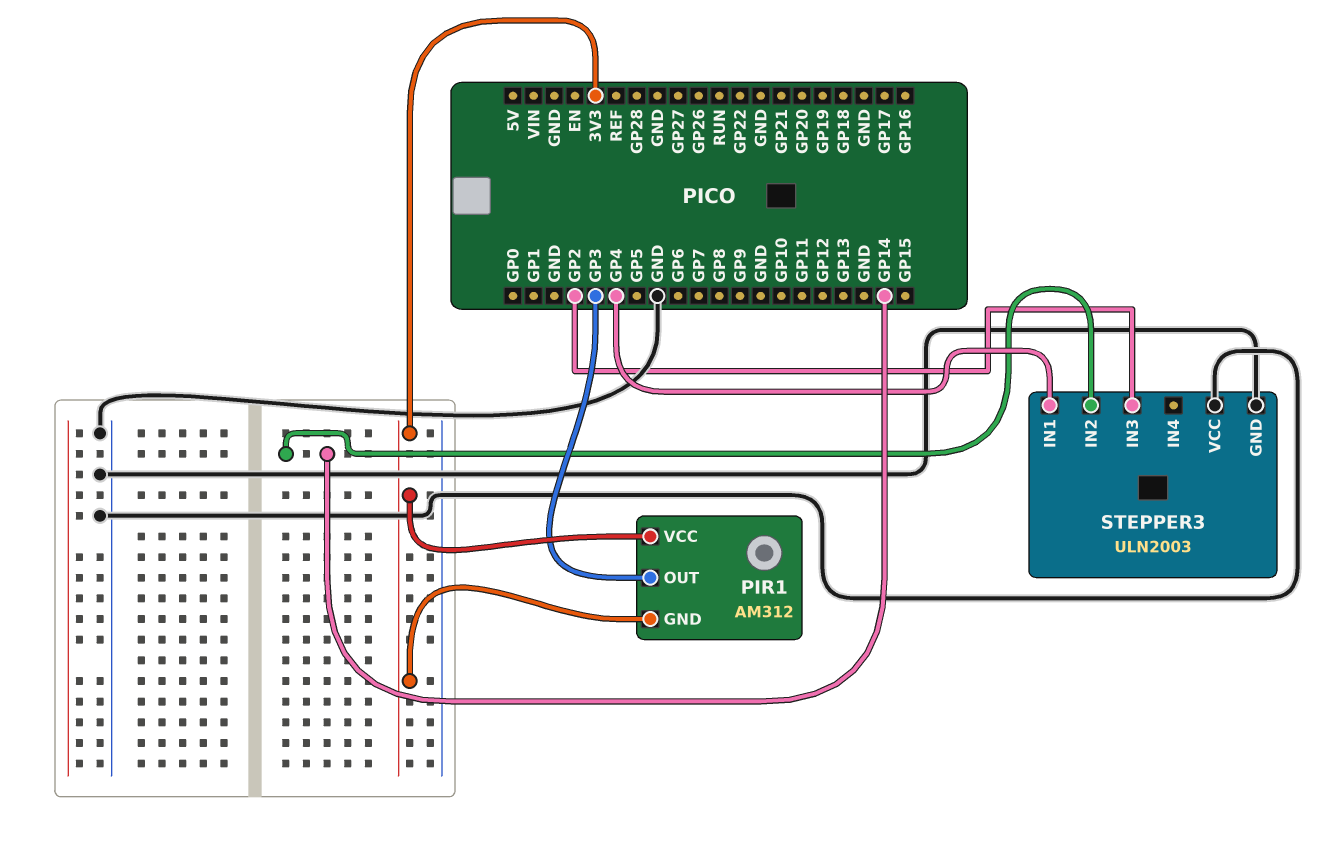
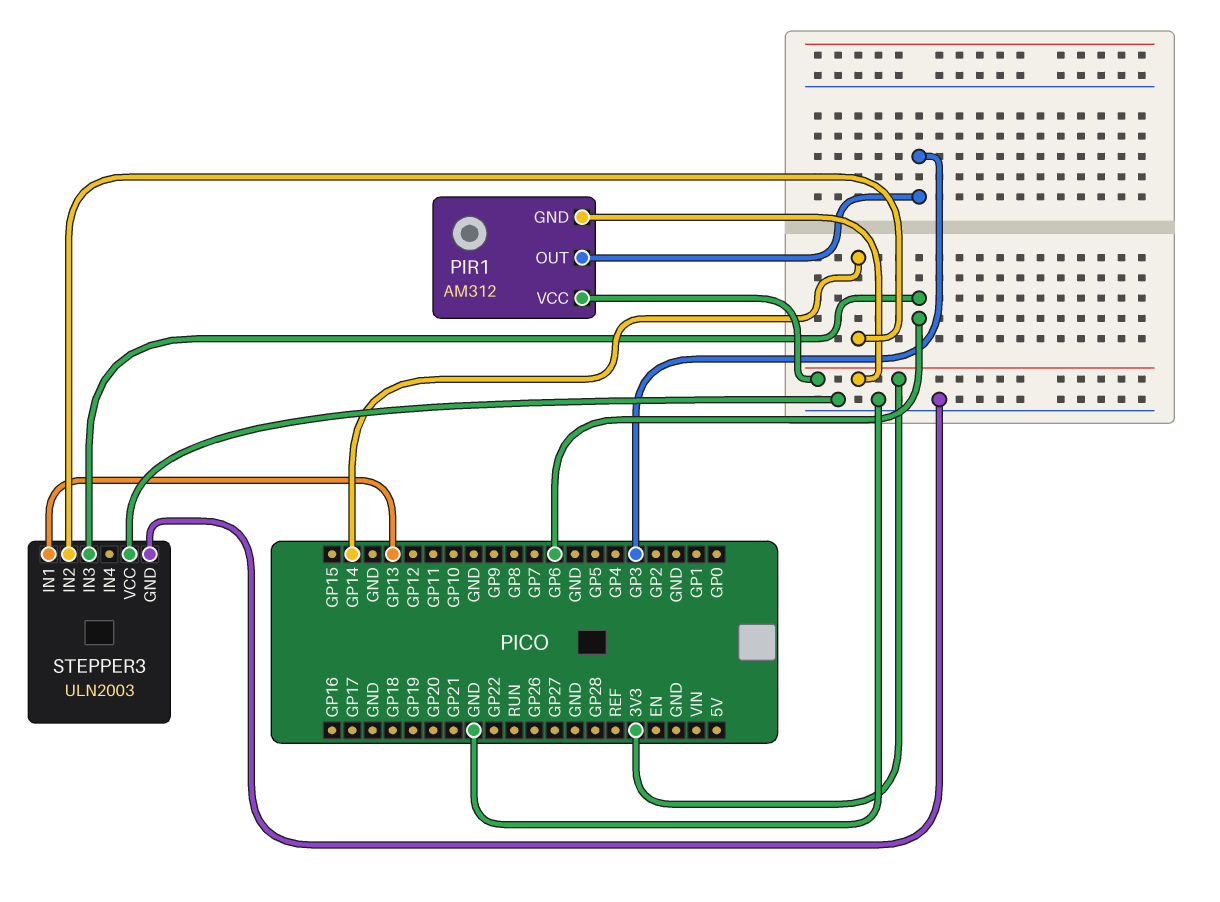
STEPPER3 pin IN1: GP4 -> GP13
STEPPER3 pin IN3: GP2 -> GP6

